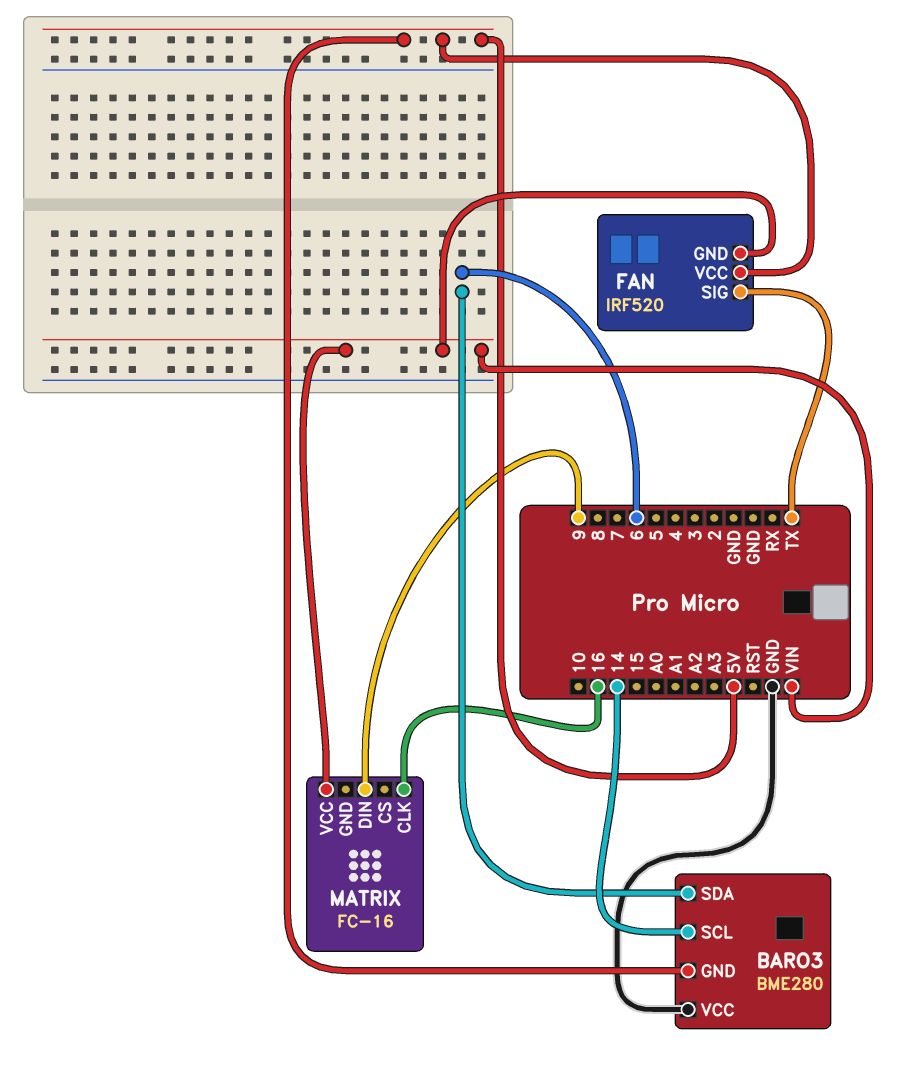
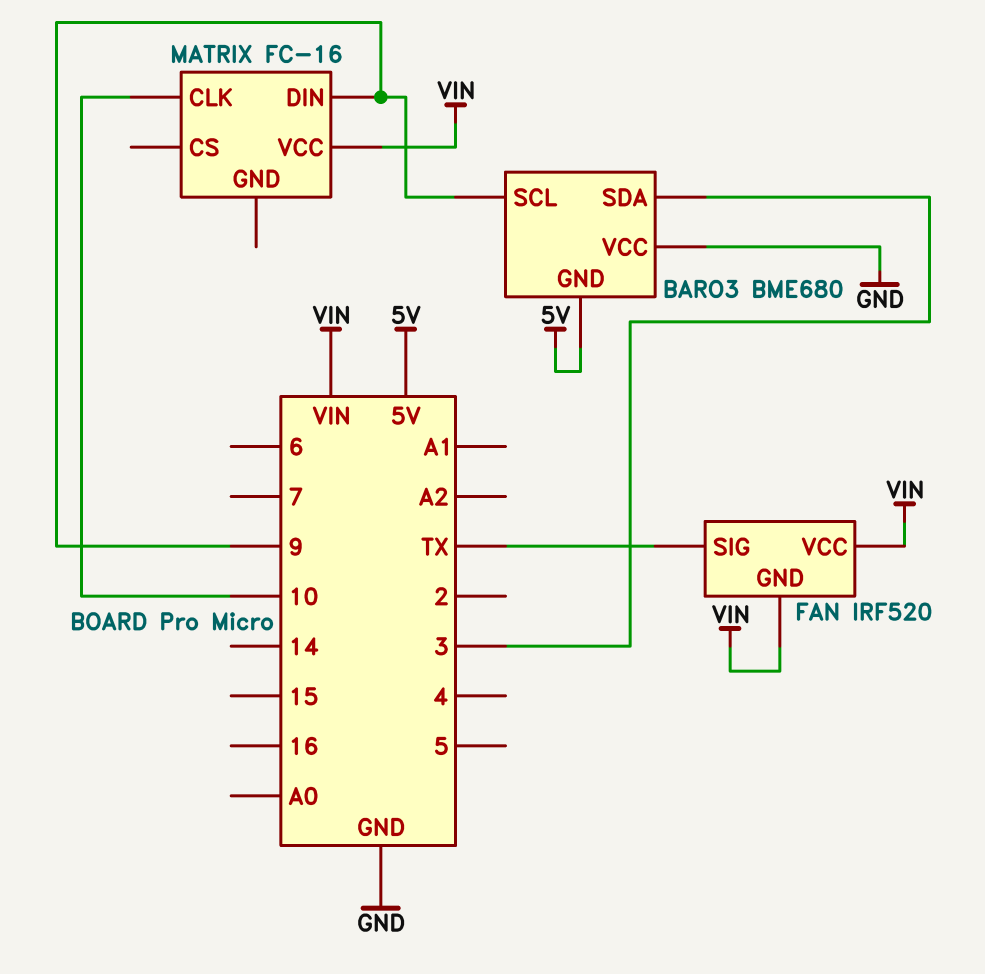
BARO3: BME280 -> BME680
BARO3 pin SCL: 14 -> 9
BARO3 pin SDA: 6 -> 3
FAN pin VCC: 5V -> VIN
MATRIX pin CLK: 16 -> 10

